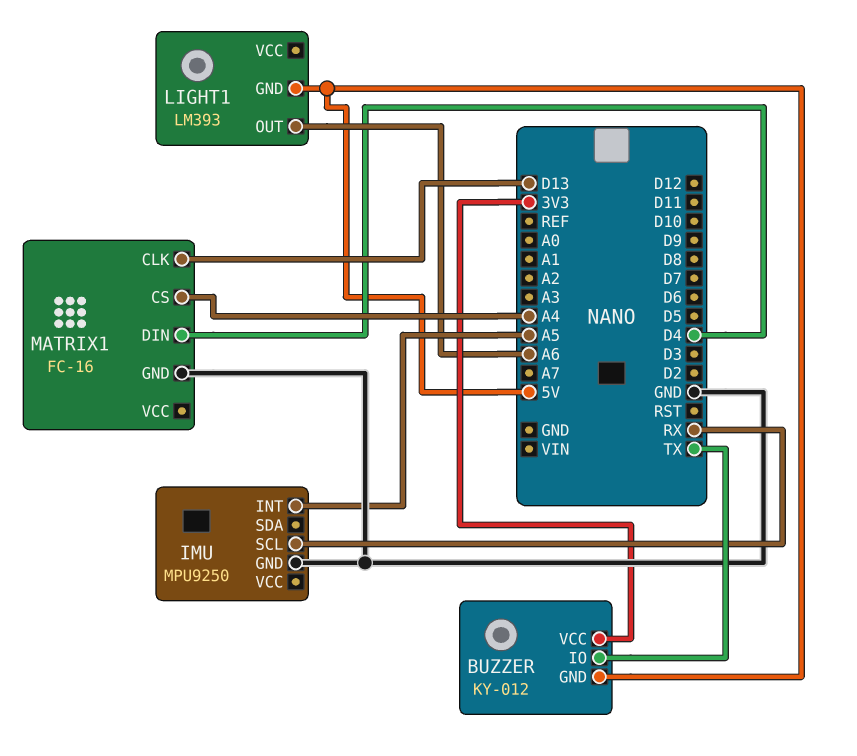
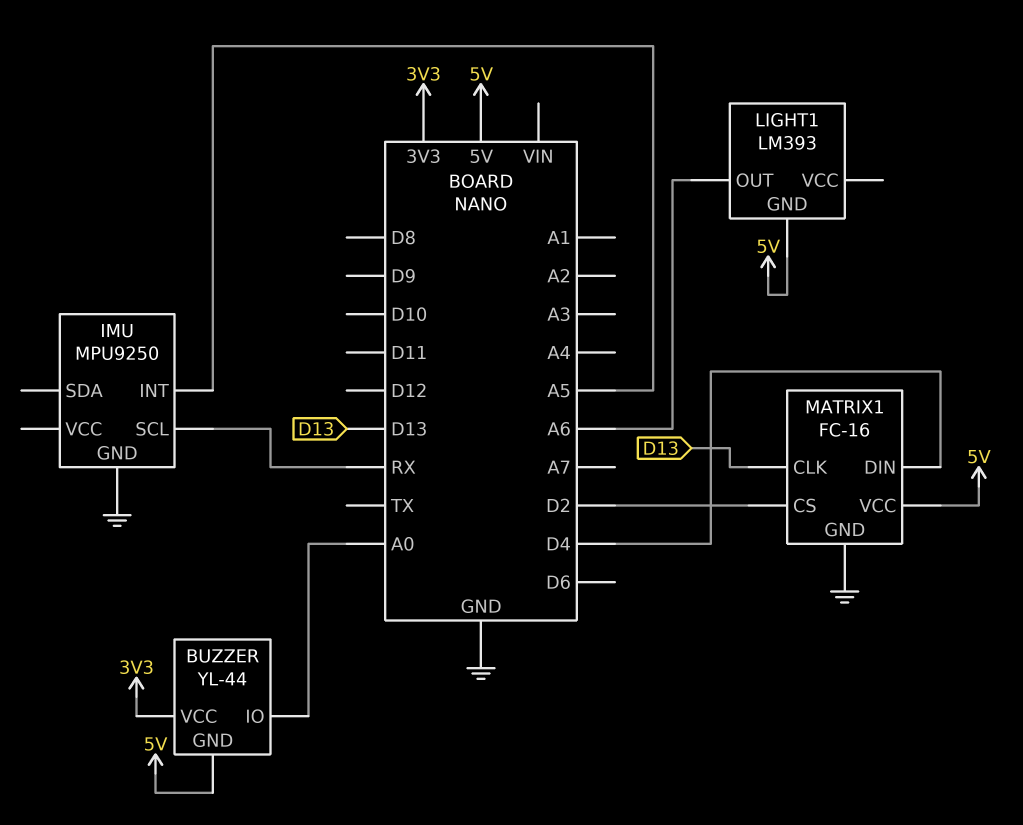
BUZZER: KY-012 -> YL-44
BUZZER pin IO: TX -> A0
MATRIX1 pin CS: A4 -> D2
MATRIX1 pin VCC: none -> 5V

